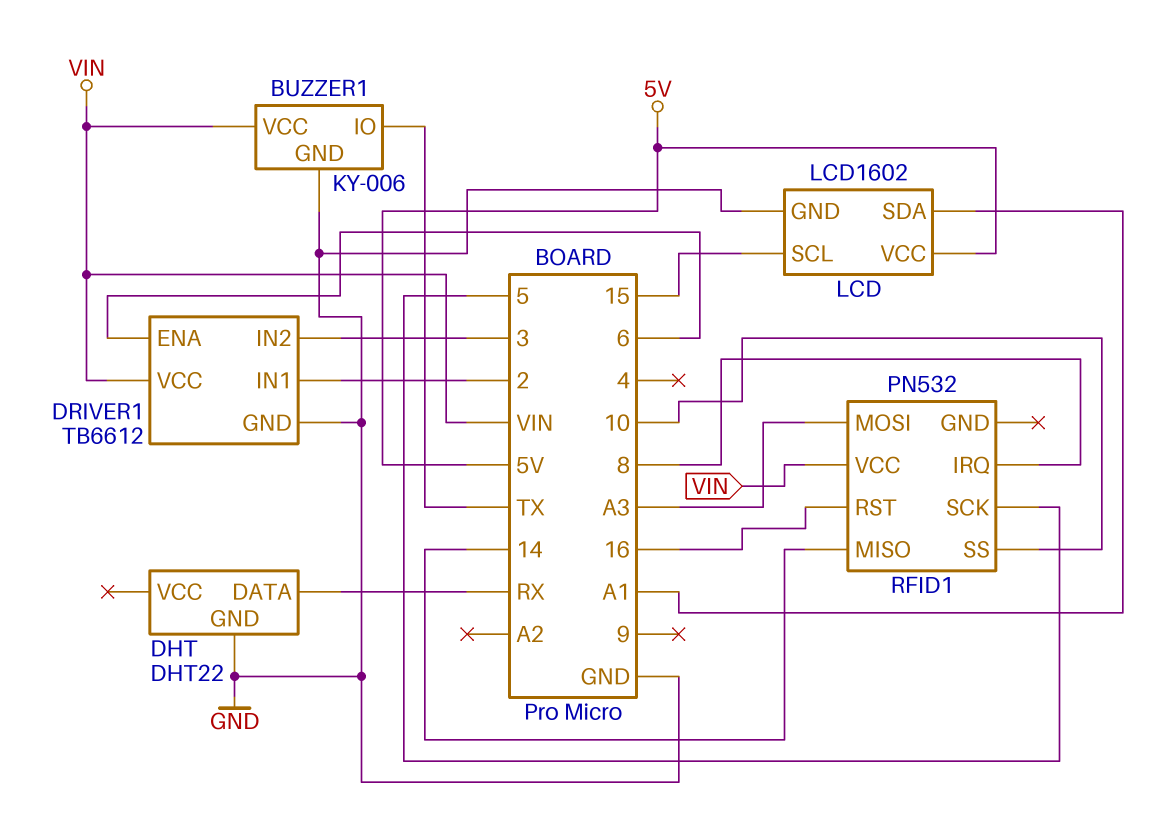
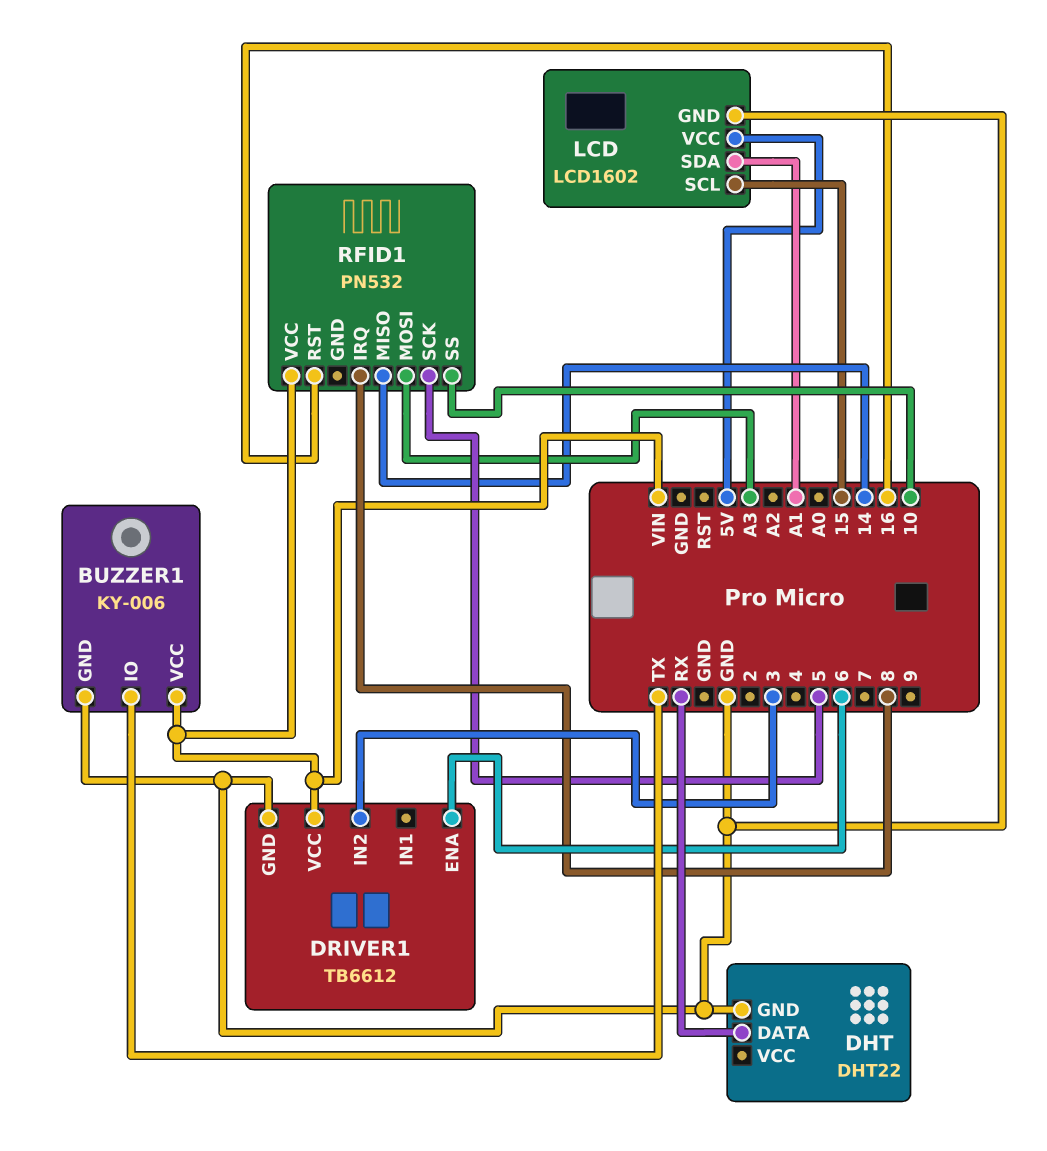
DRIVER1 pin IN1: 2 -> none

